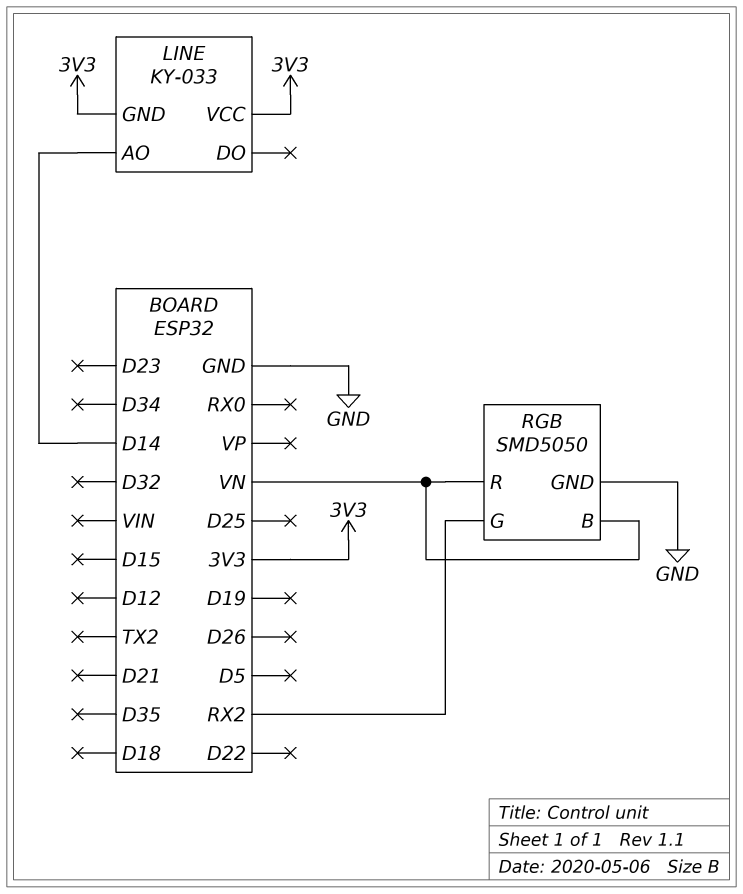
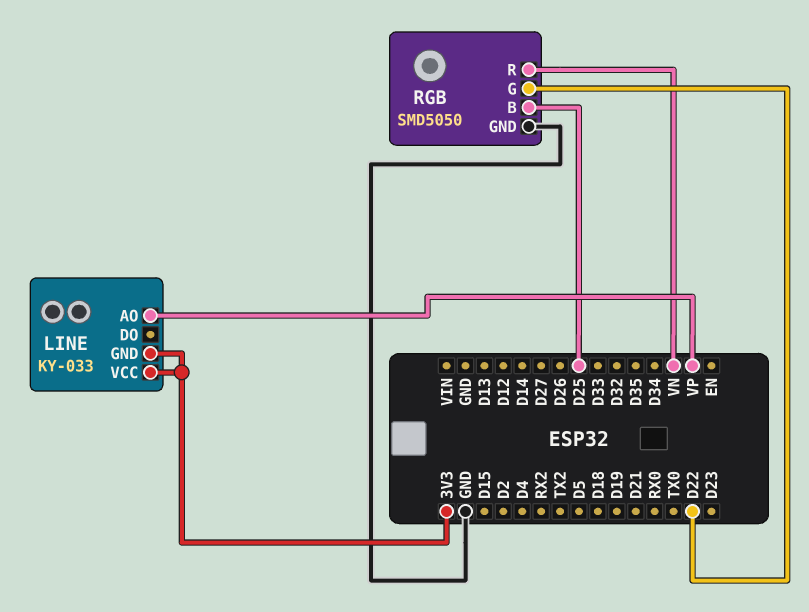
LINE pin AO: D14 -> VP
RGB pin B: VN -> D25
RGB pin G: RX2 -> D22

